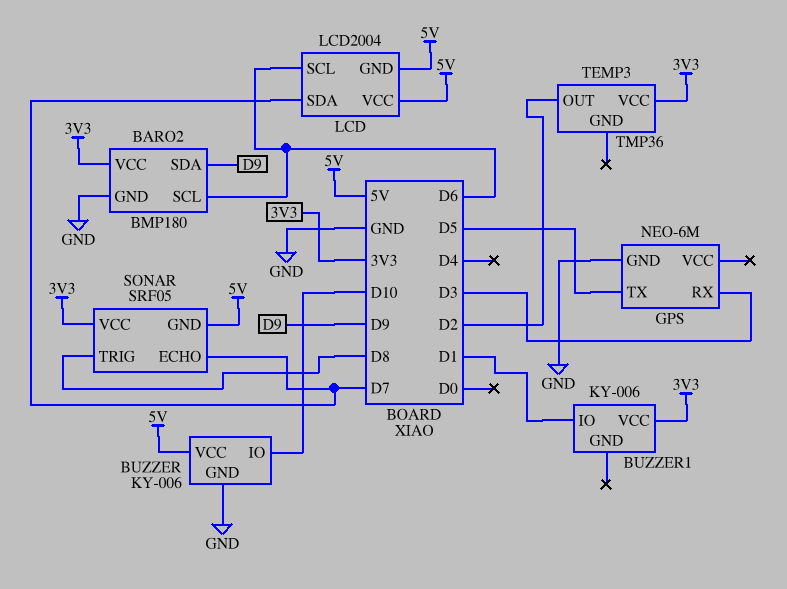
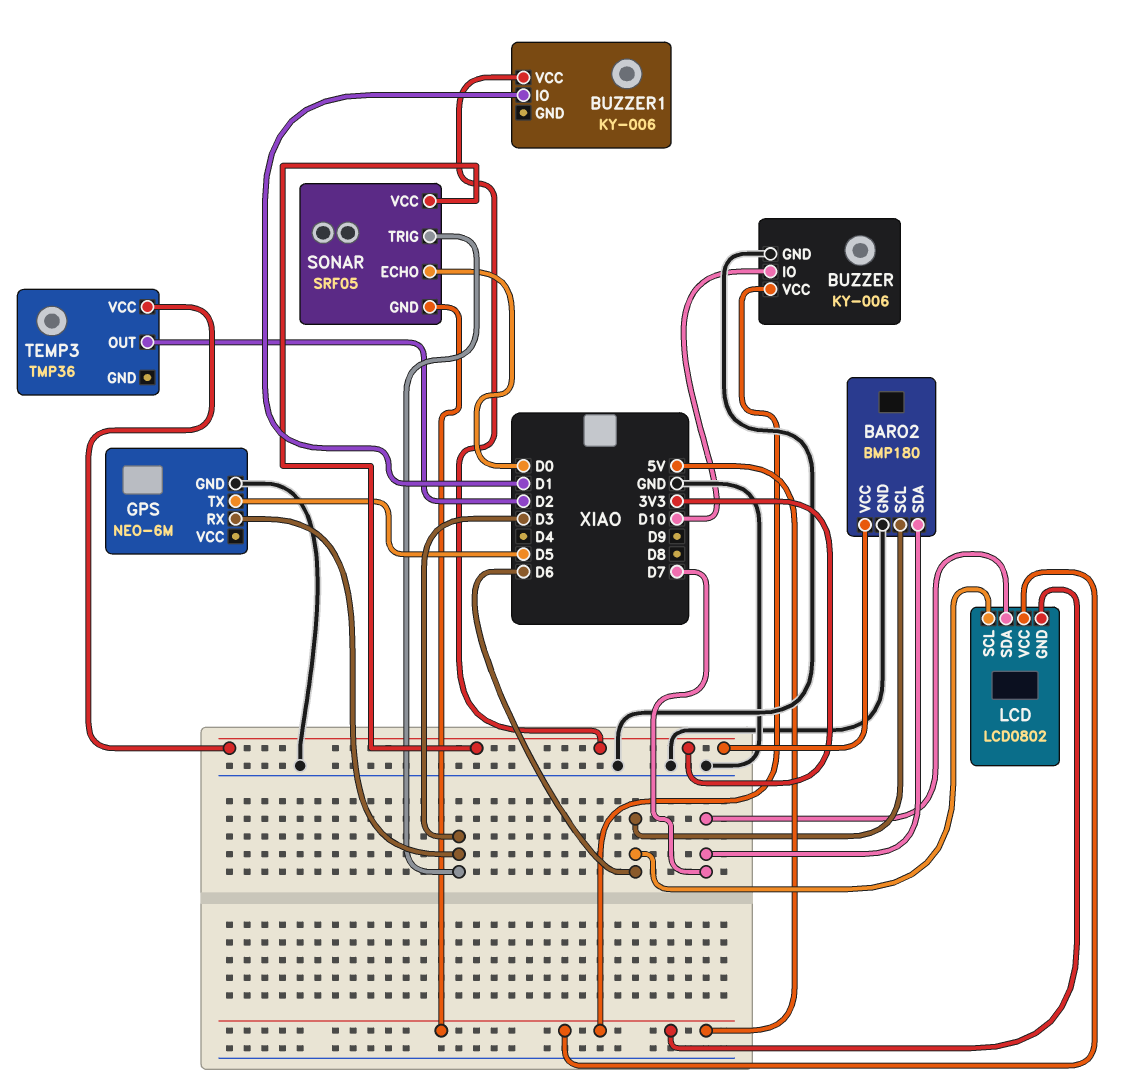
BARO2 pin SDA: D9 -> D7
LCD: LCD2004 -> LCD0802
SONAR pin ECHO: D7 -> D0
SONAR pin TRIG: D8 -> D3

